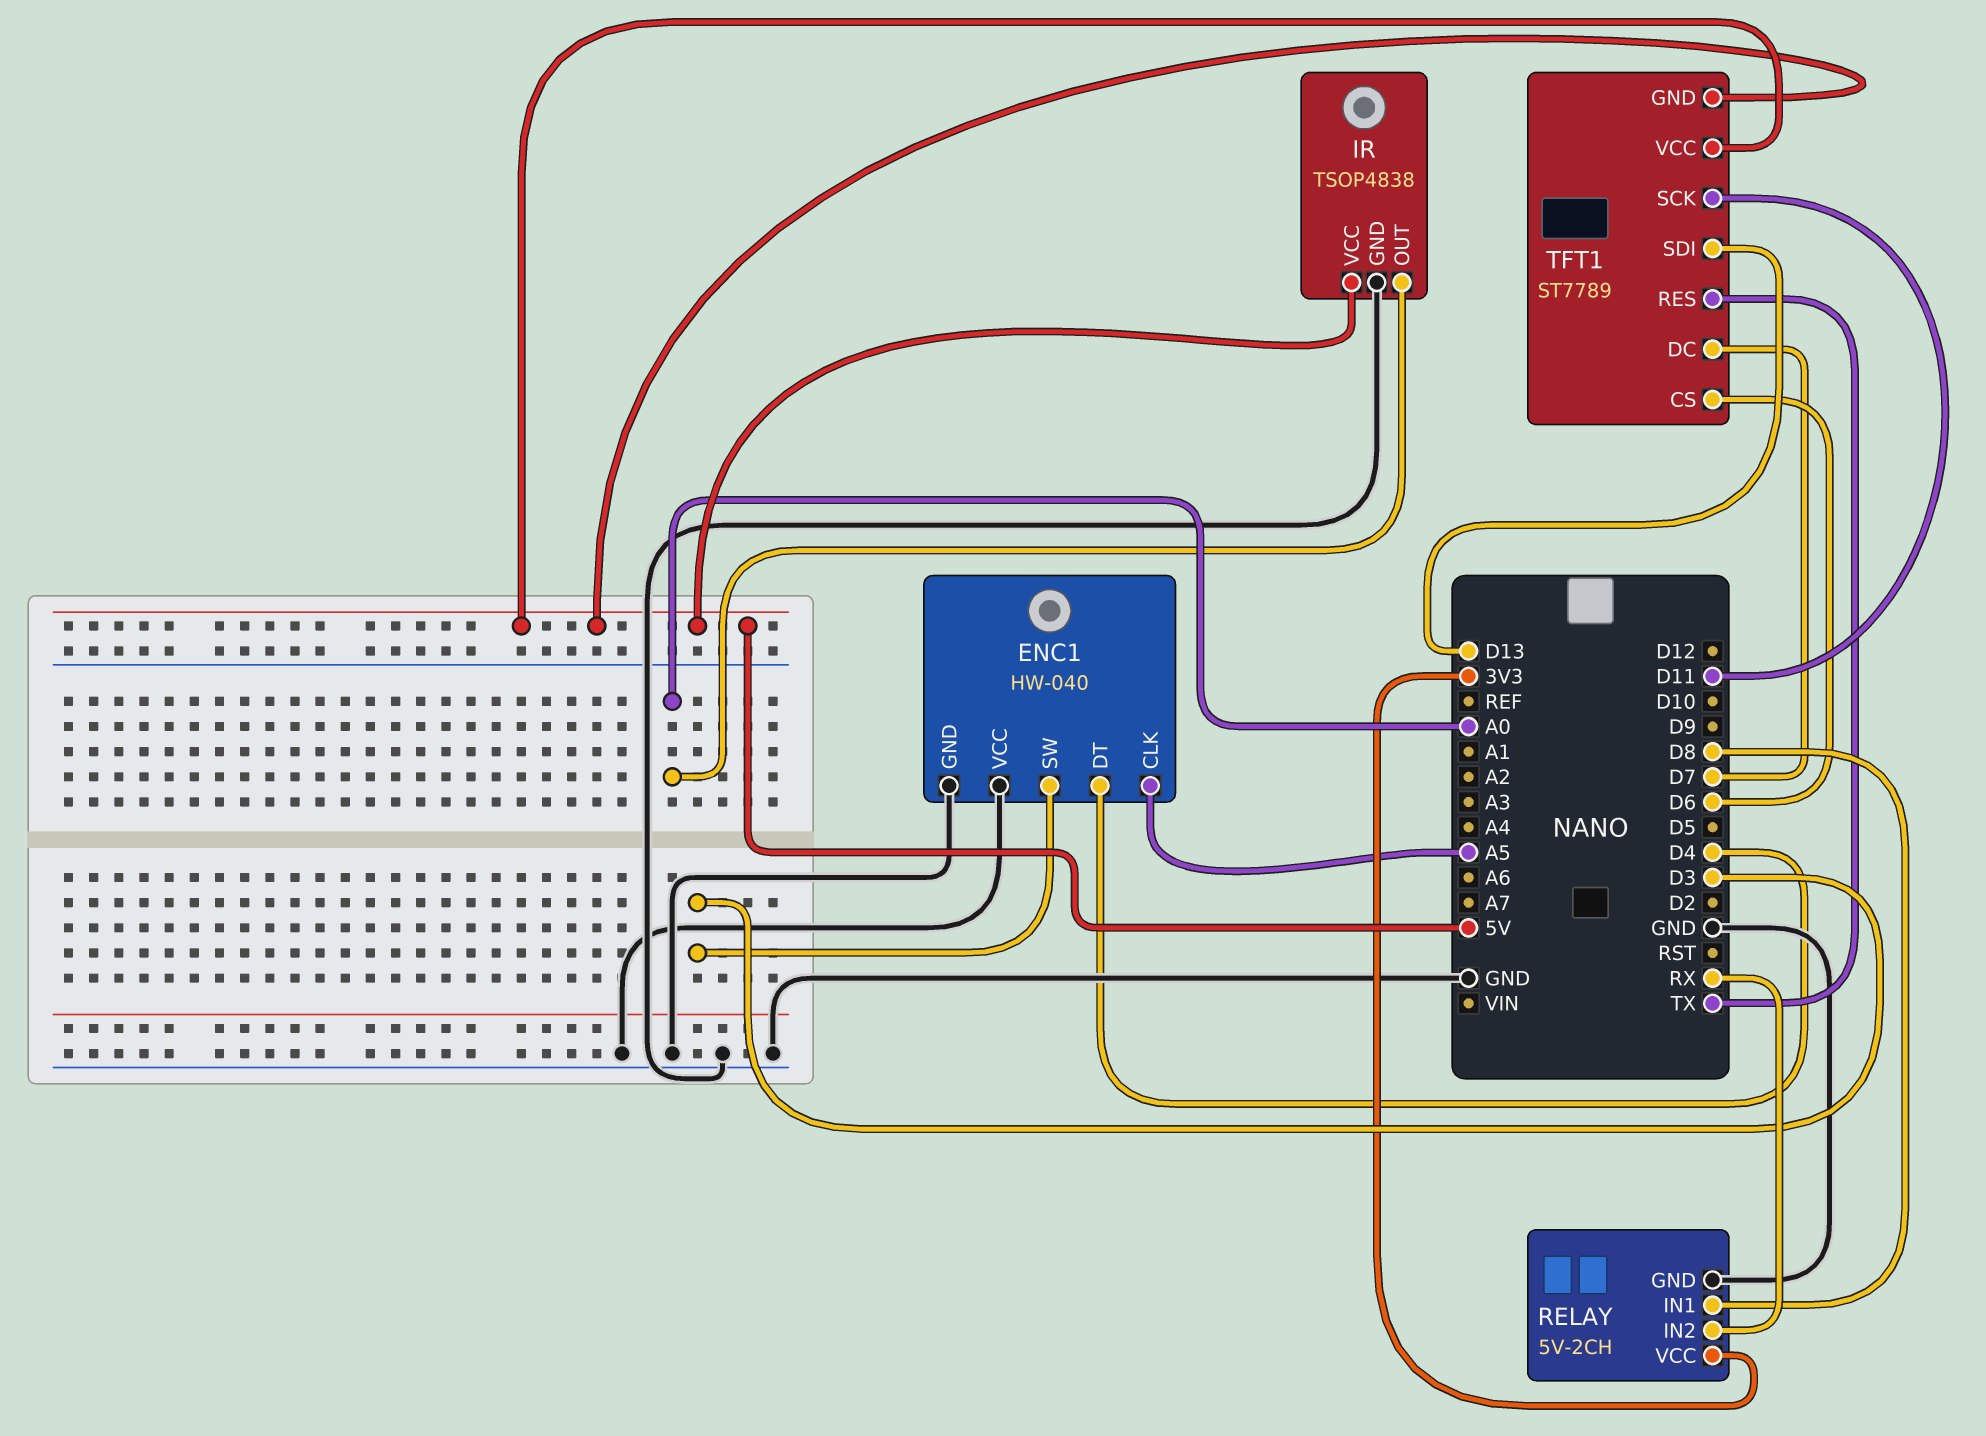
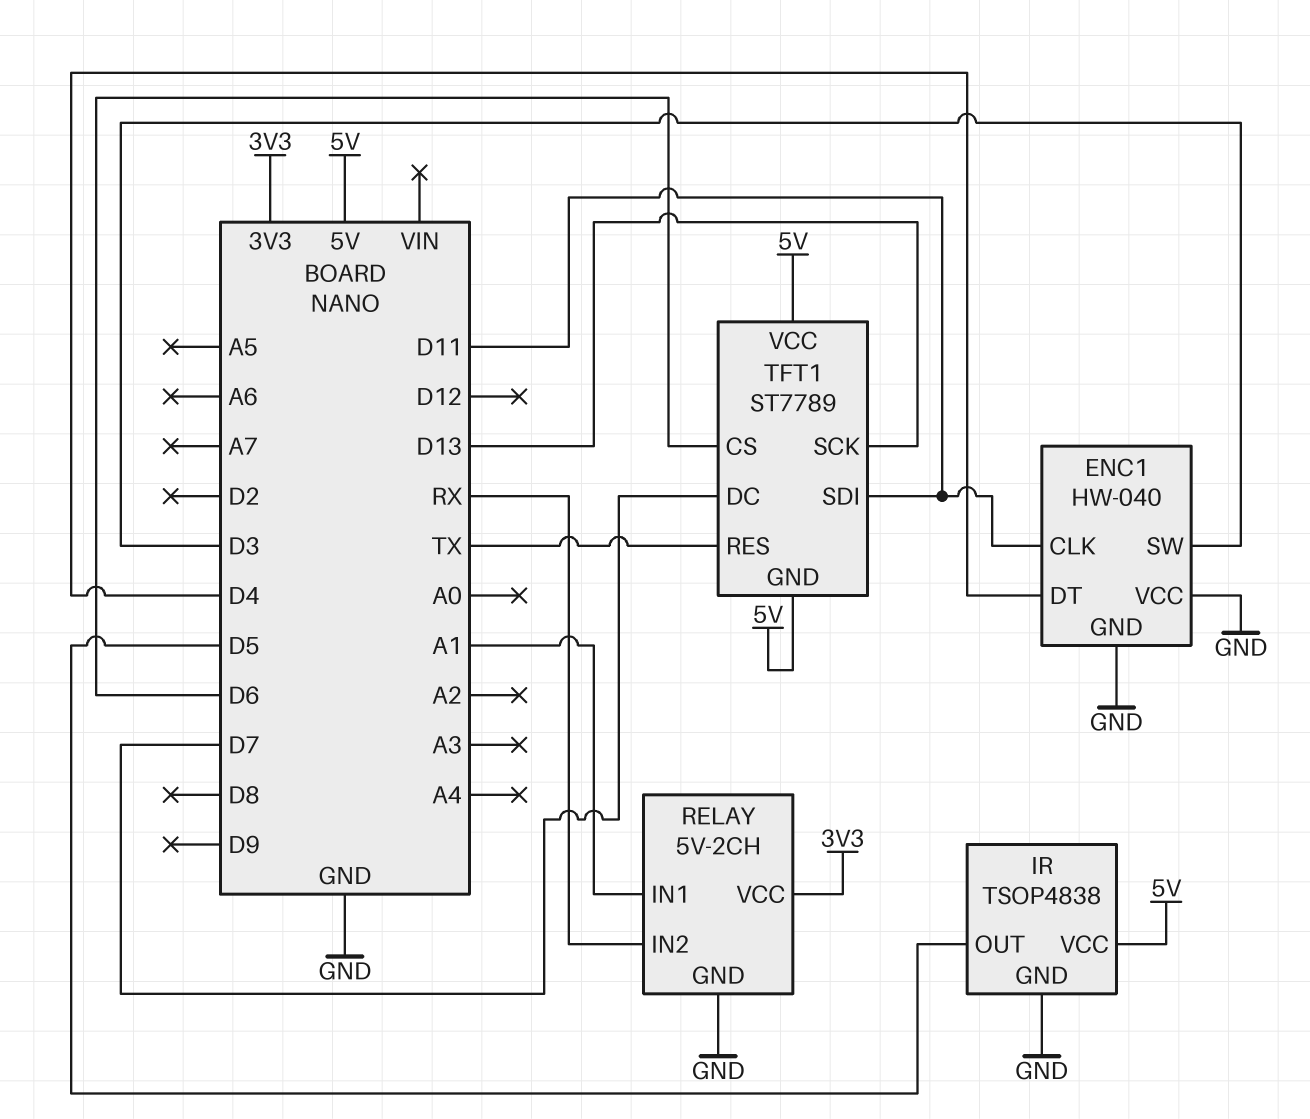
ENC1 pin CLK: A5 -> D11
IR pin OUT: A0 -> D5
RELAY pin IN1: D8 -> A1
TFT1 pin SCK: D11 -> D13
TFT1 pin SDI: D13 -> D11

